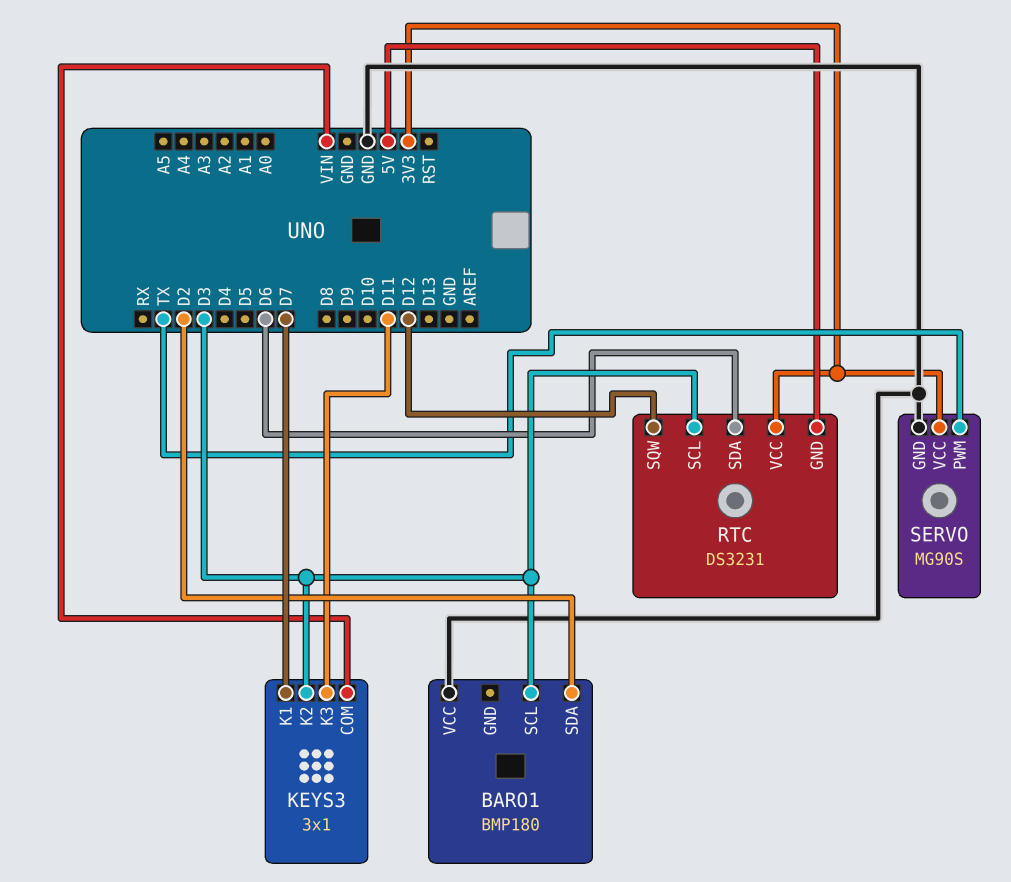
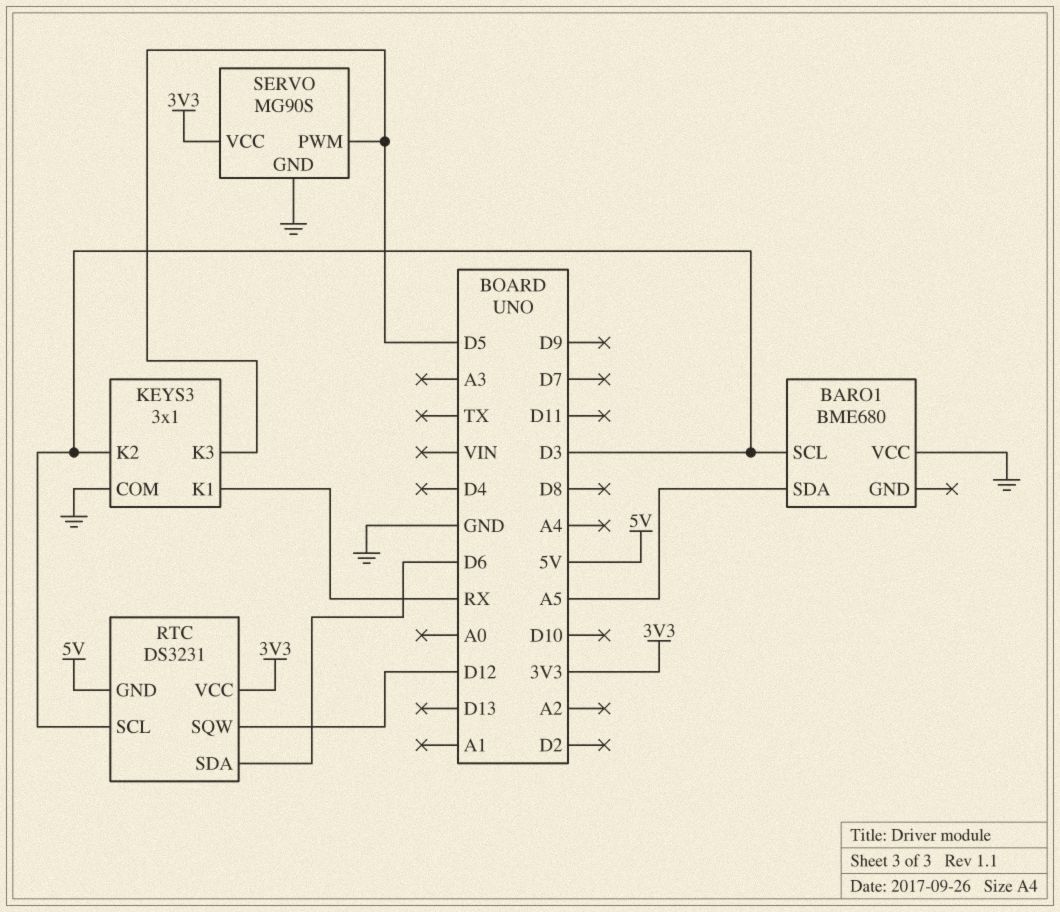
BARO1: BMP180 -> BME680
BARO1 pin SDA: D2 -> A5
KEYS3 pin COM: VIN -> GND
KEYS3 pin K1: D7 -> RX
KEYS3 pin K3: D11 -> D5
SERVO pin PWM: TX -> D5

